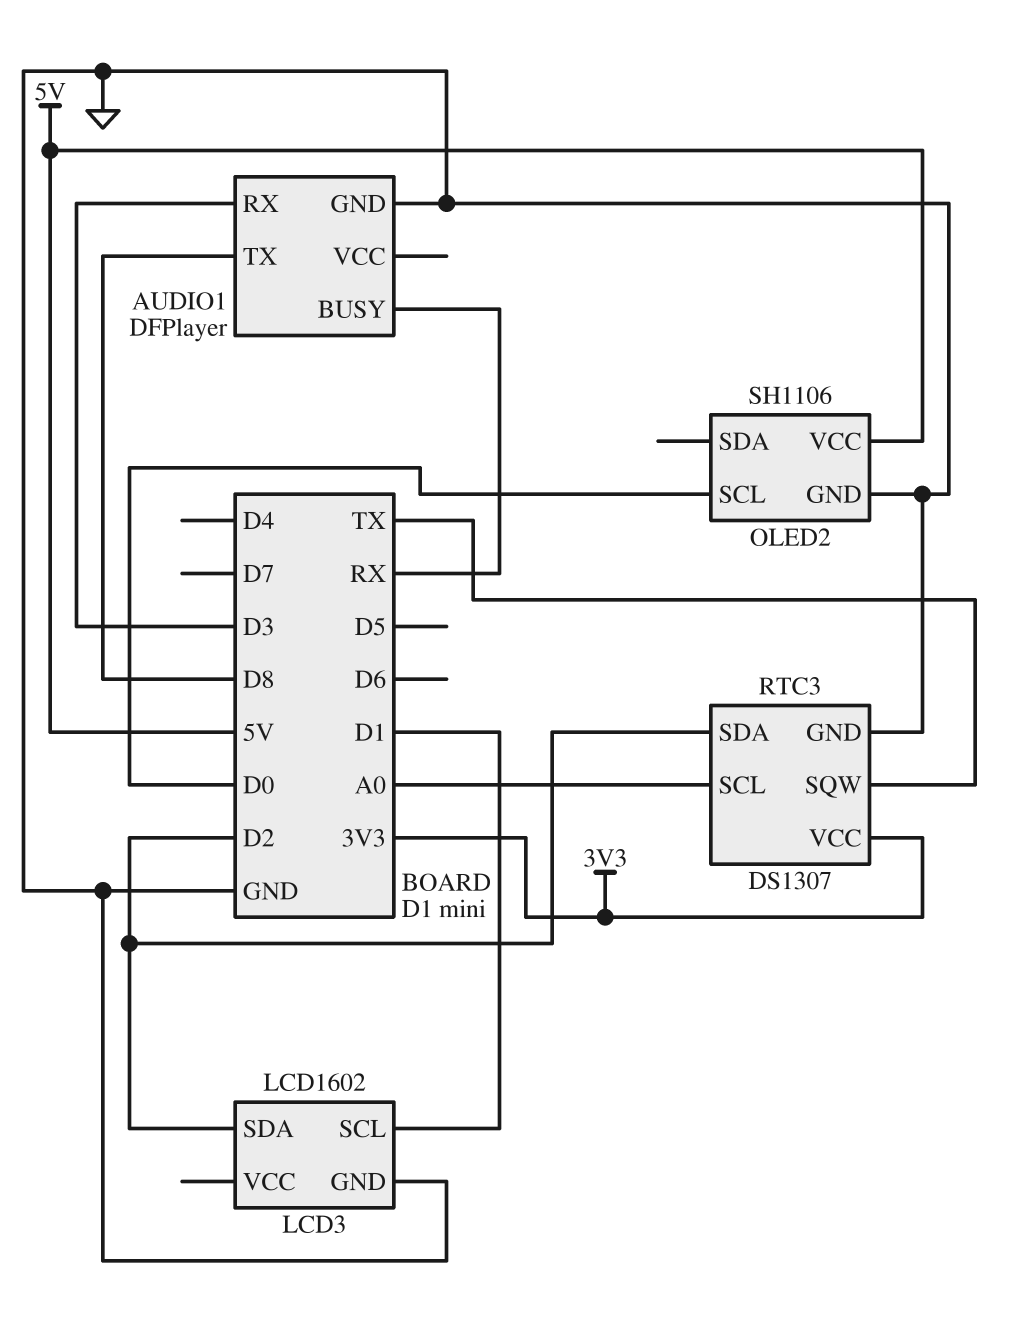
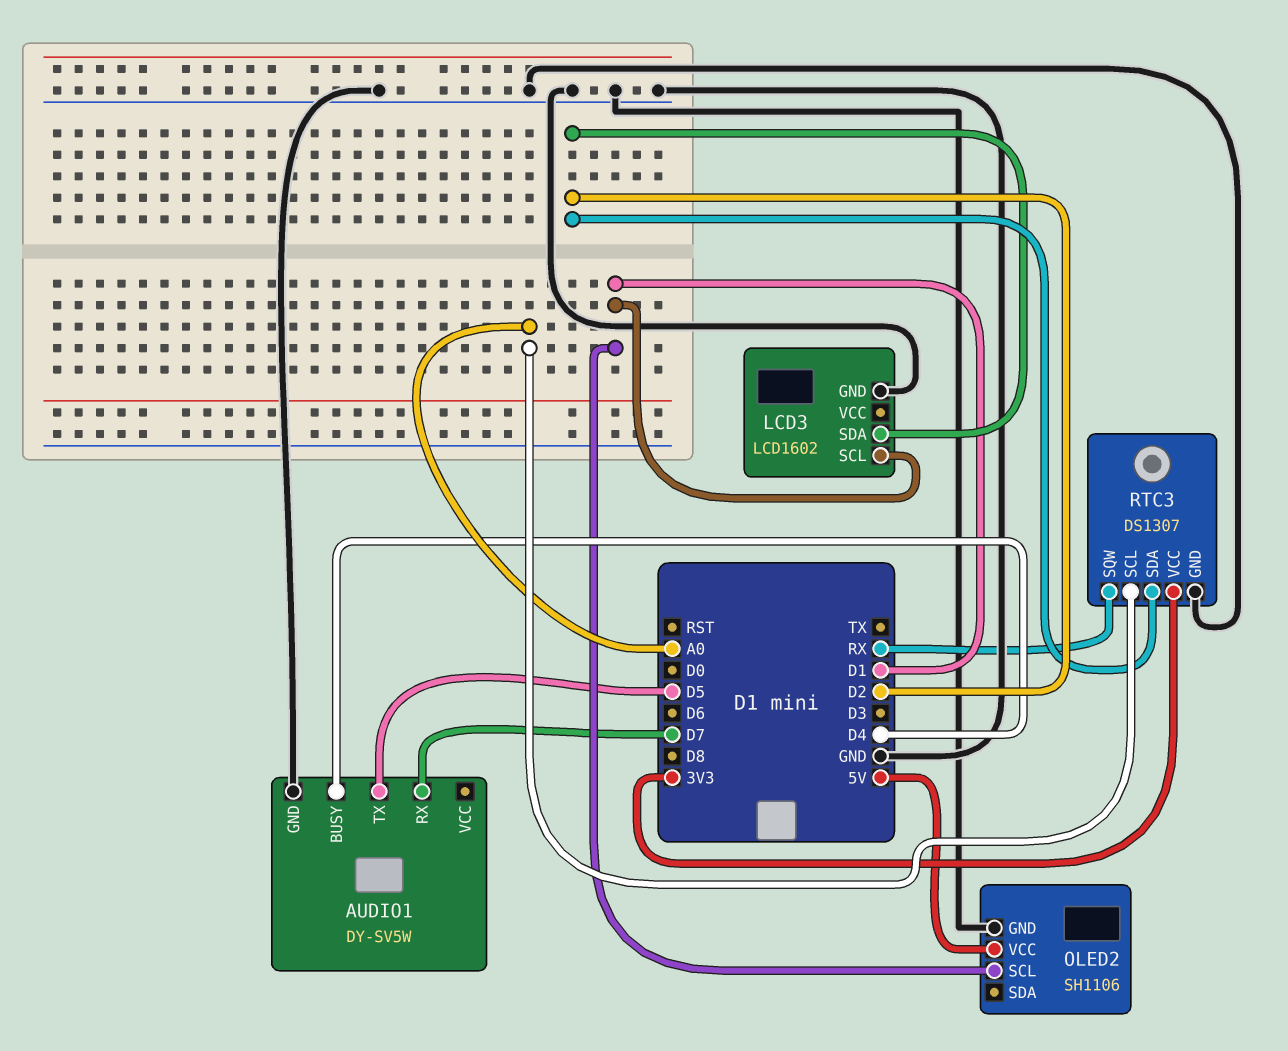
AUDIO1: DFPlayer -> DY-SV5W
AUDIO1 pin BUSY: RX -> D4
AUDIO1 pin RX: D3 -> D7
AUDIO1 pin TX: D8 -> D5
OLED2 pin SCL: D0 -> D1
RTC3 pin SQW: TX -> RX

